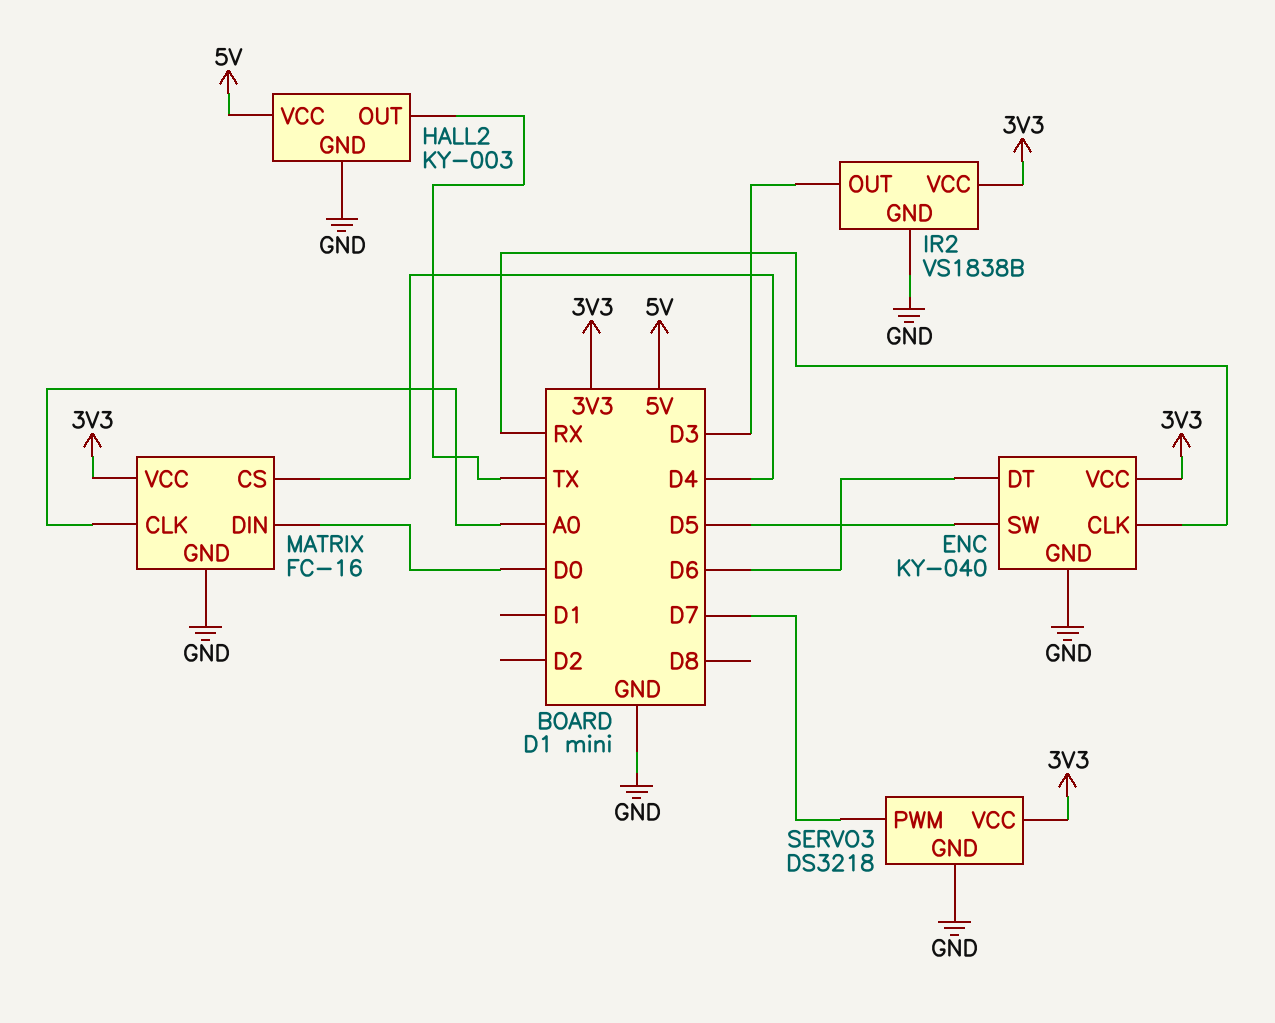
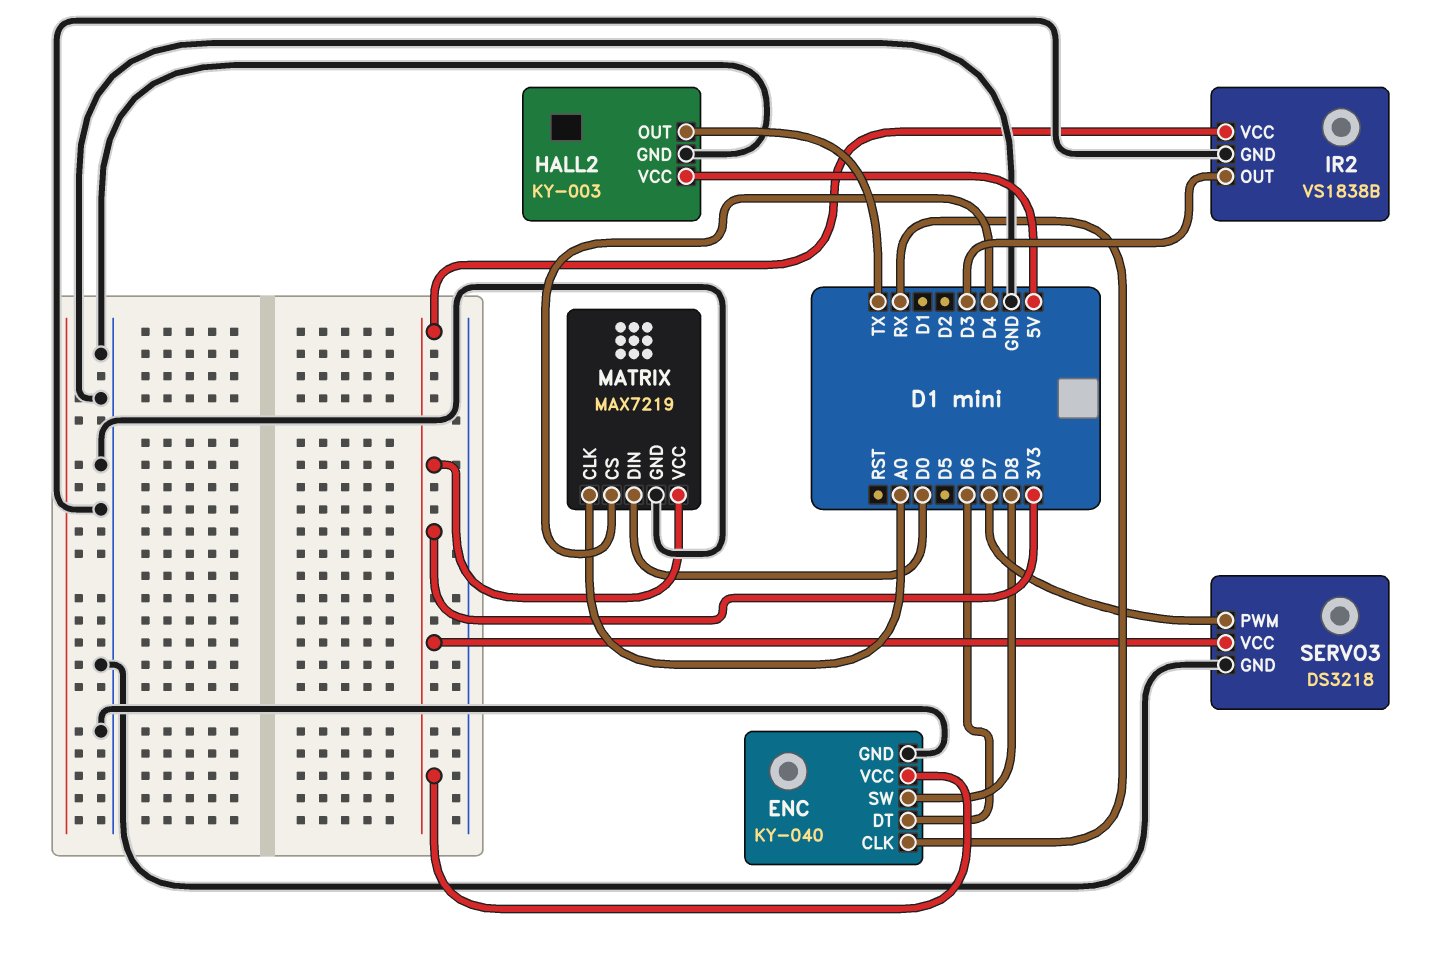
ENC pin SW: D5 -> D8
MATRIX: FC-16 -> MAX7219

